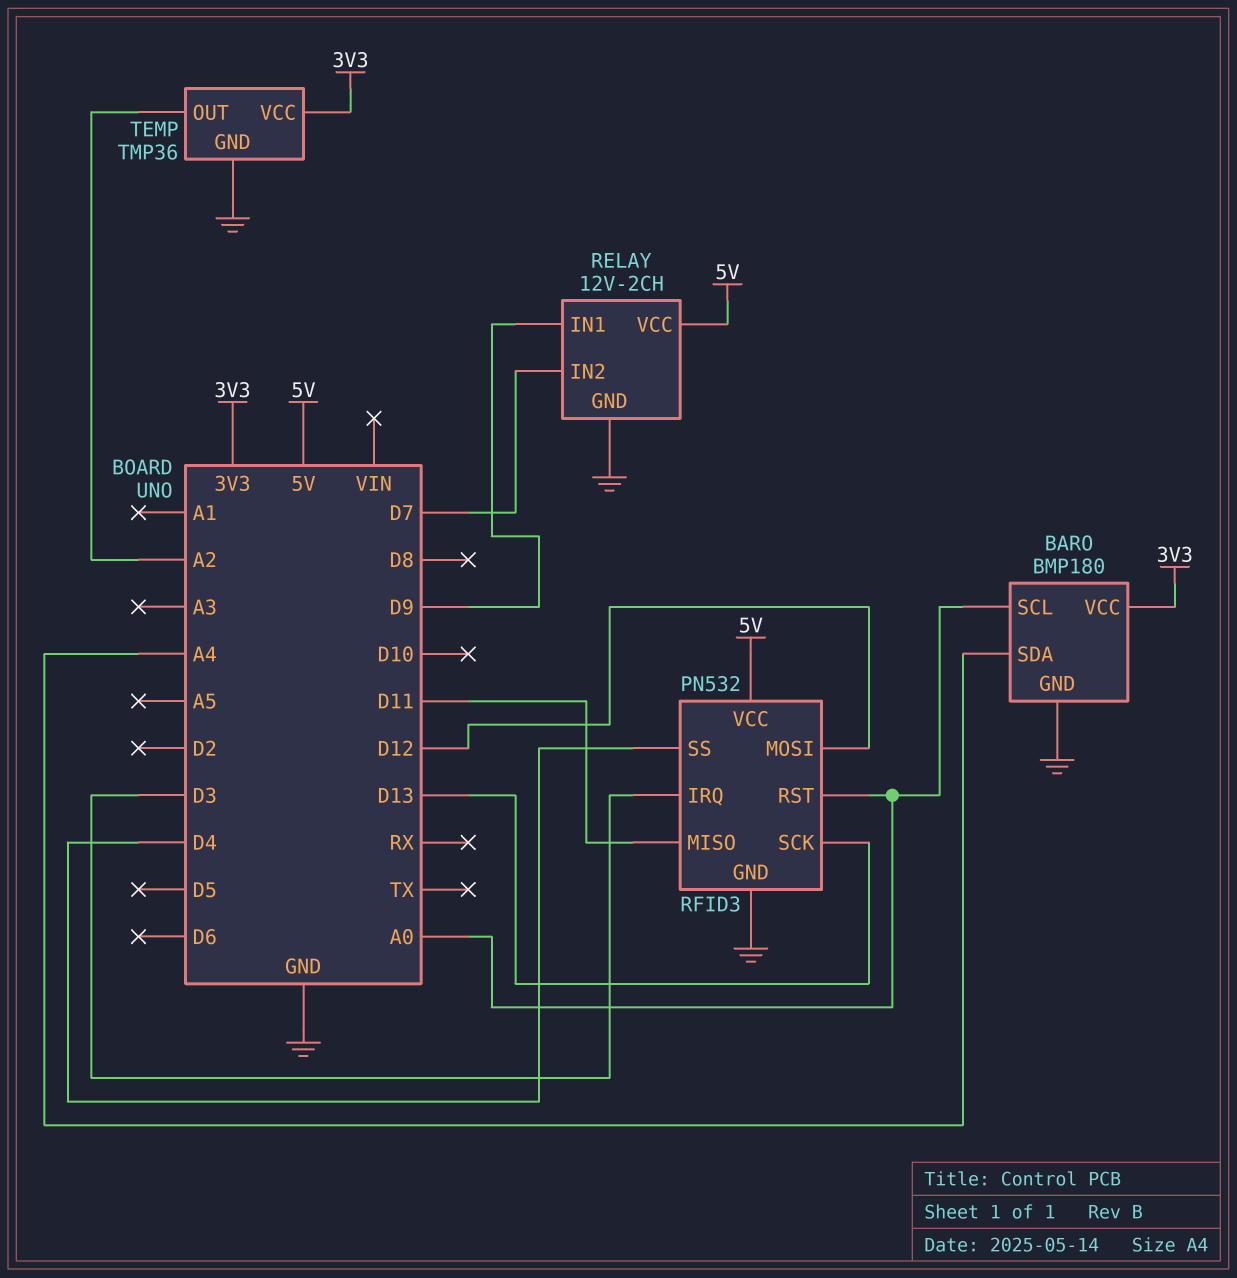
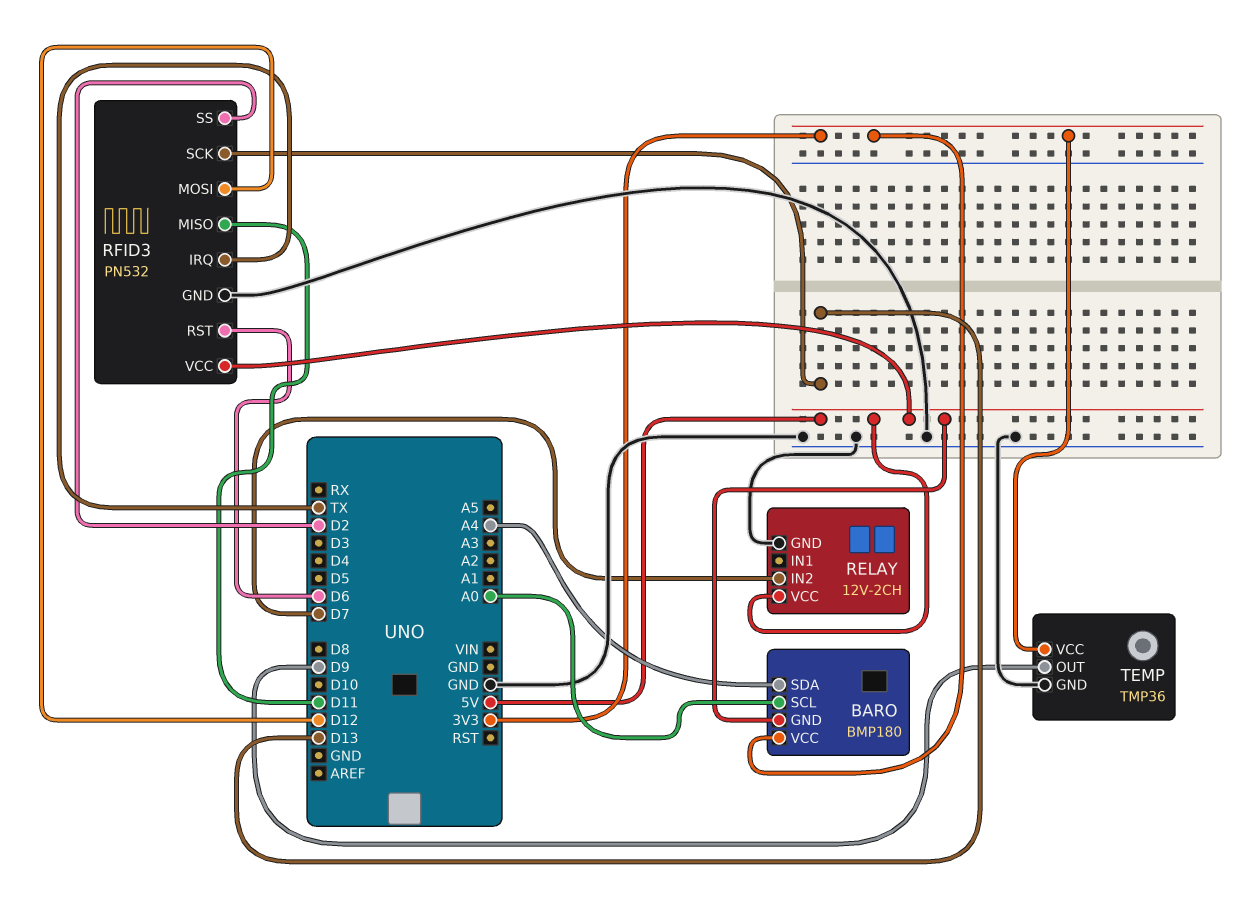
BARO pin GND: GND -> 5V
RELAY pin IN1: D9 -> none
RFID3 pin IRQ: D3 -> TX
RFID3 pin RST: A0 -> D6
RFID3 pin SS: D4 -> D2
TEMP pin OUT: A2 -> D9

